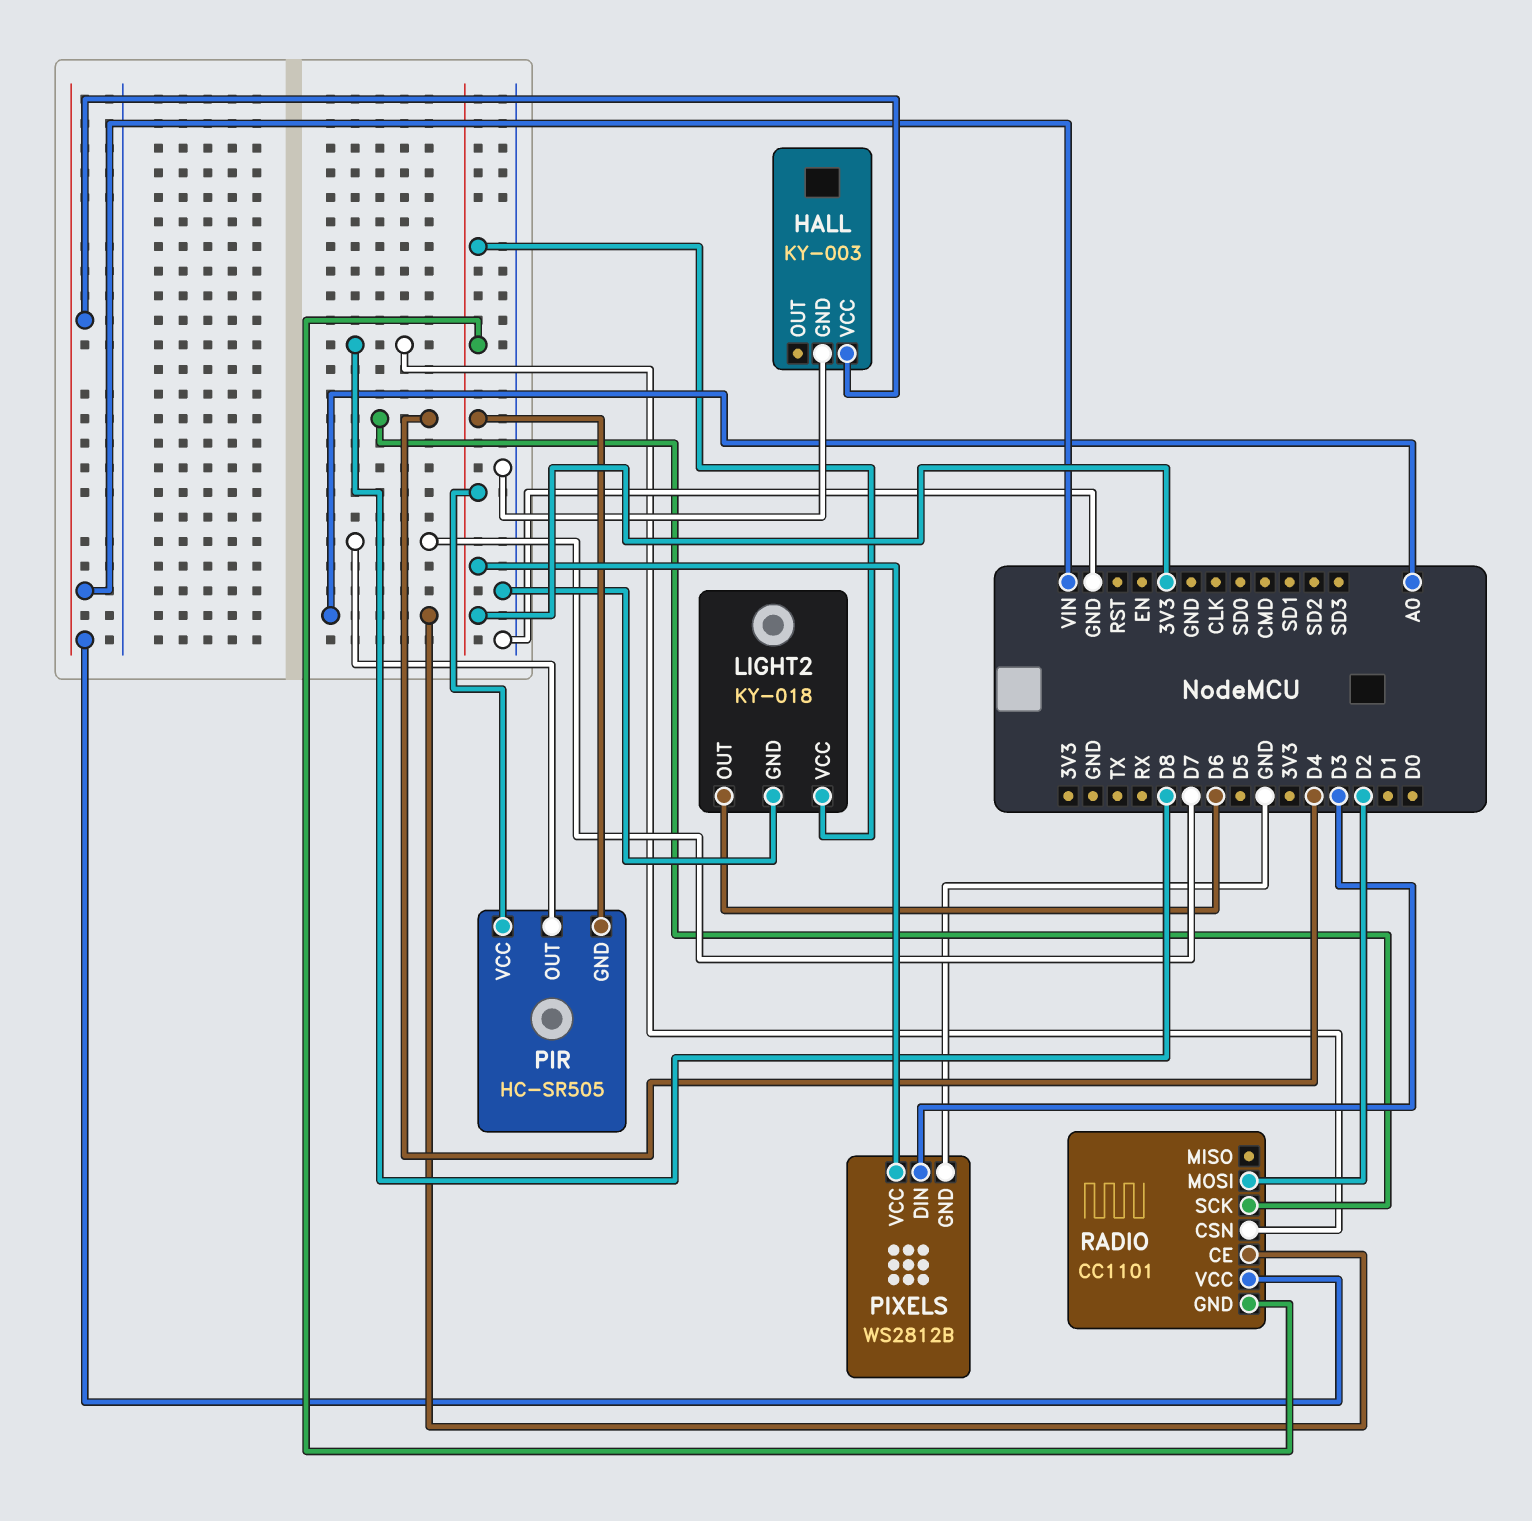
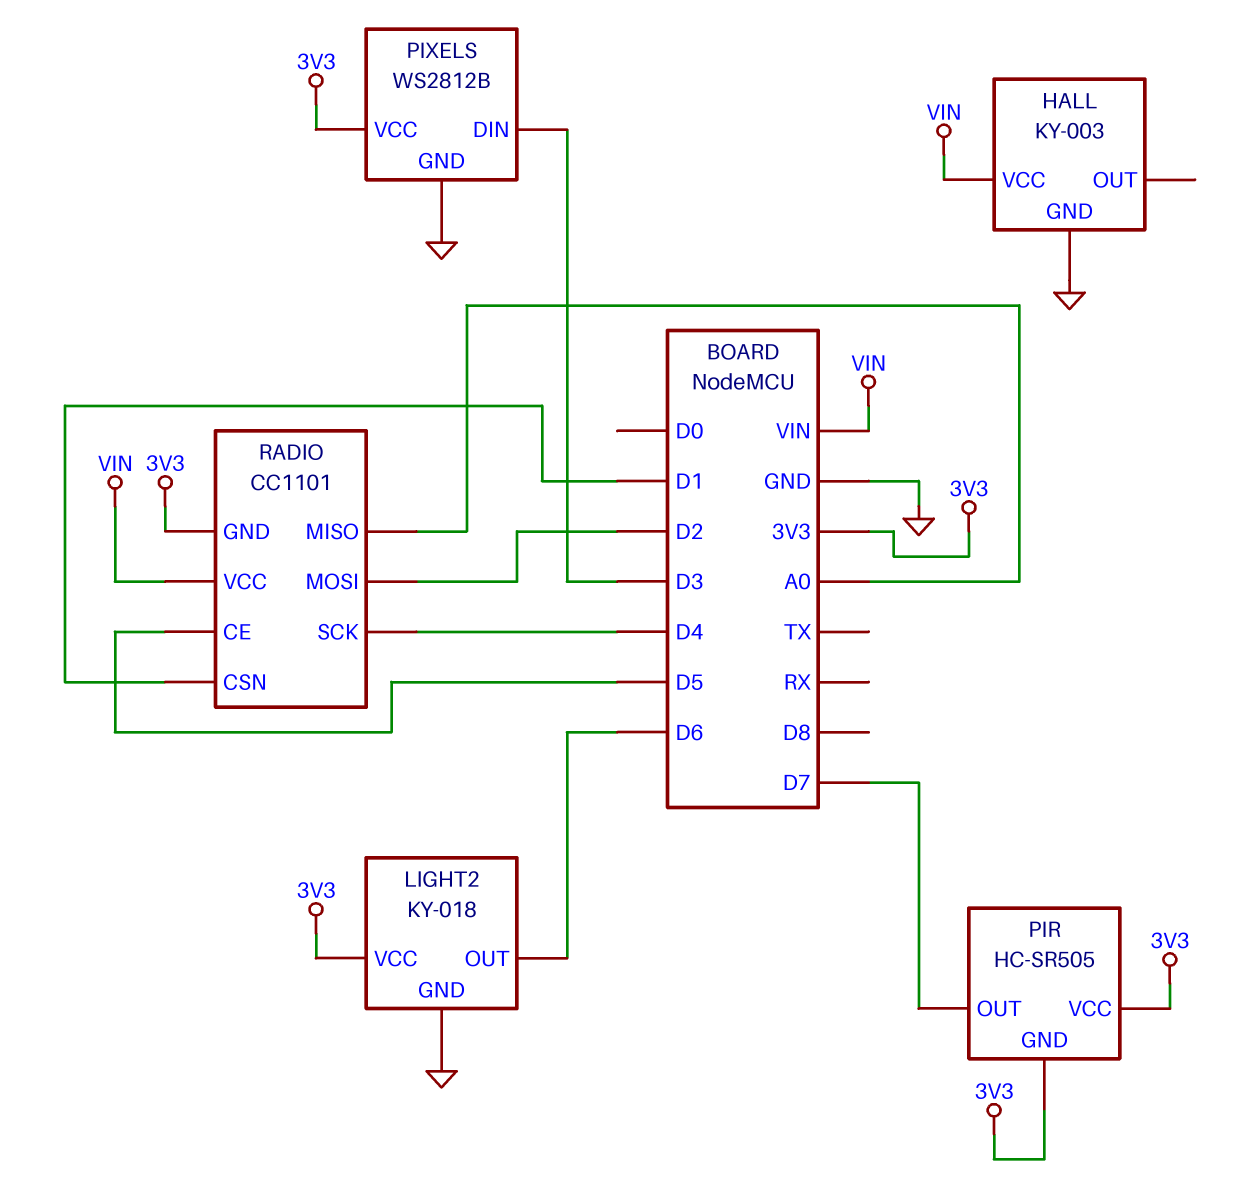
RADIO pin CE: A0 -> D5
RADIO pin CSN: D8 -> D1
RADIO pin MISO: none -> A0

